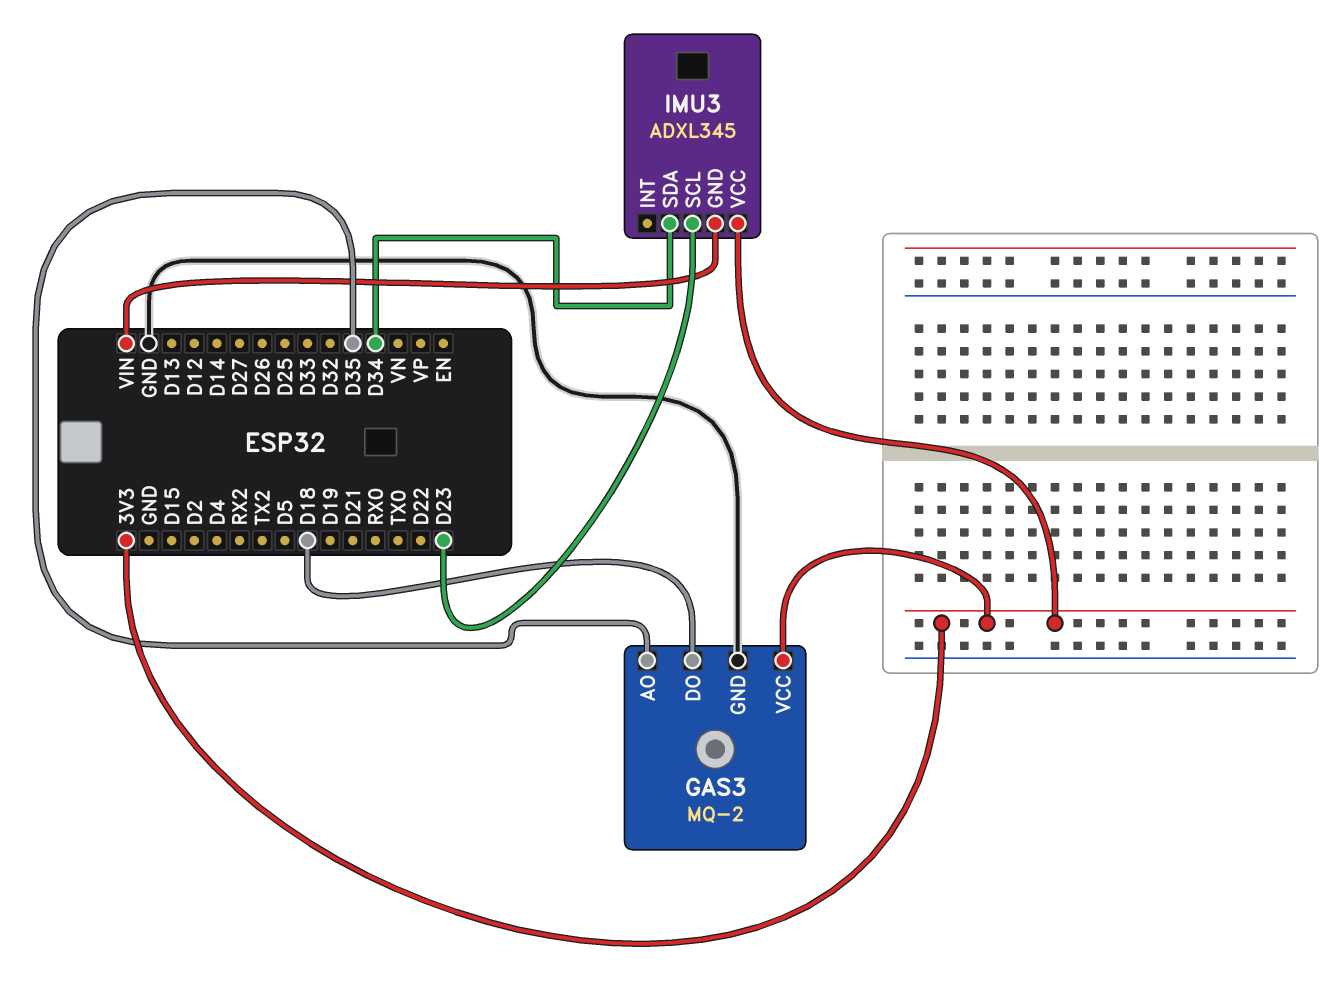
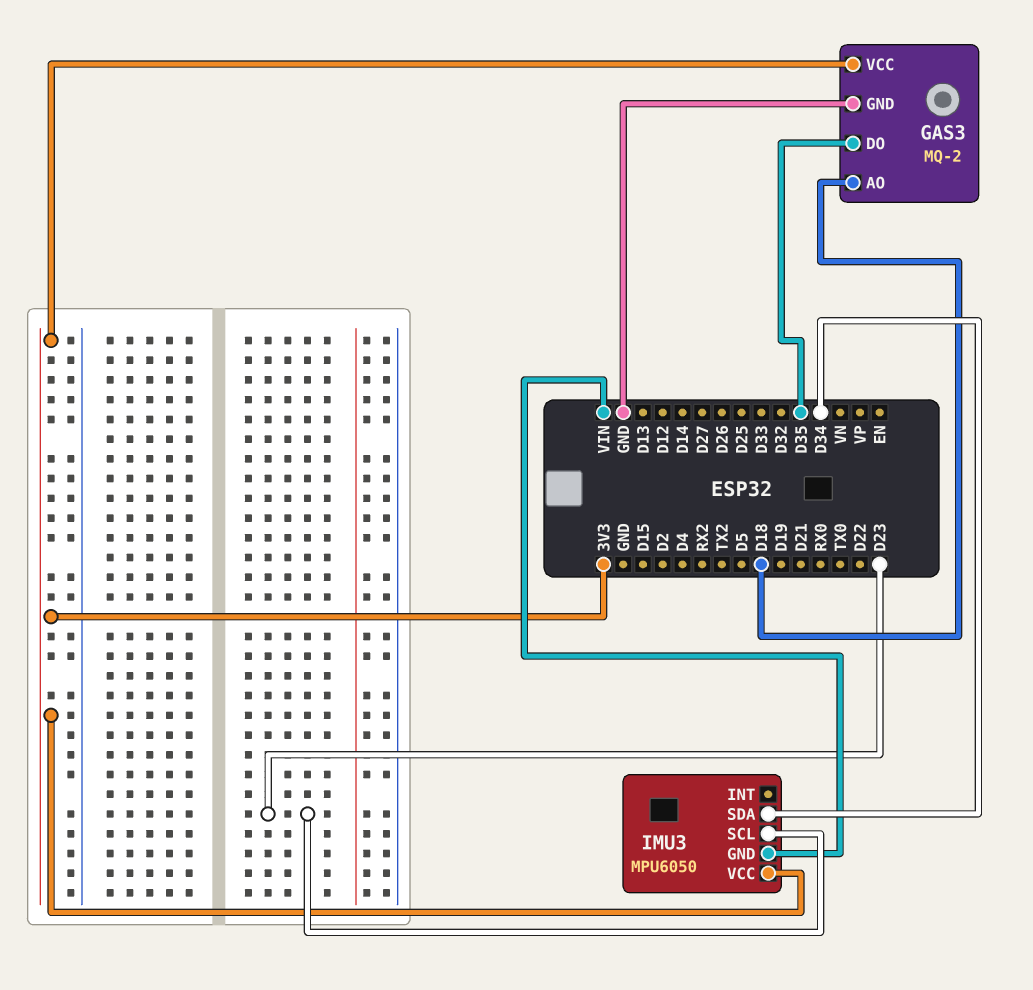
GAS3 pin AO: D35 -> D18
GAS3 pin DO: D18 -> D35
IMU3: ADXL345 -> MPU6050

